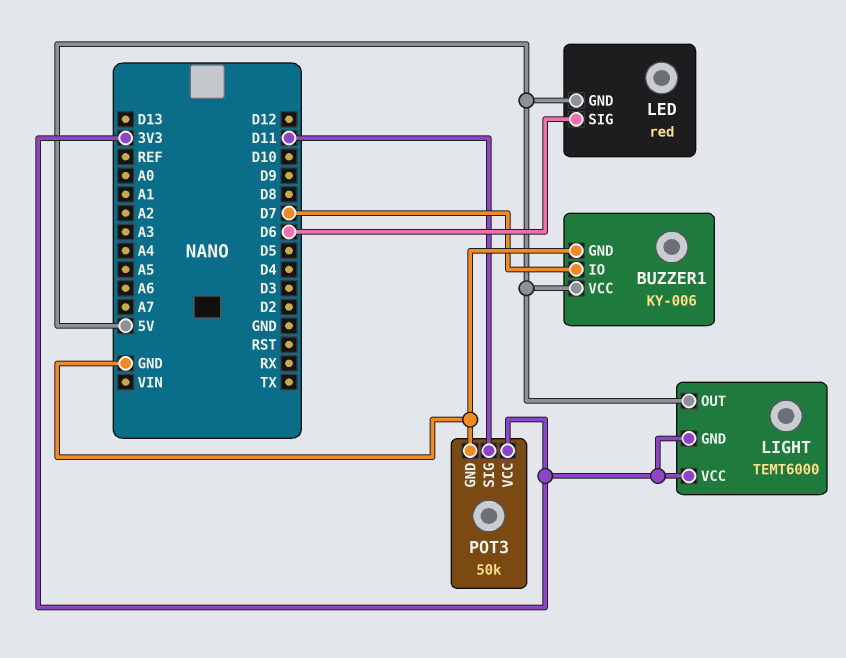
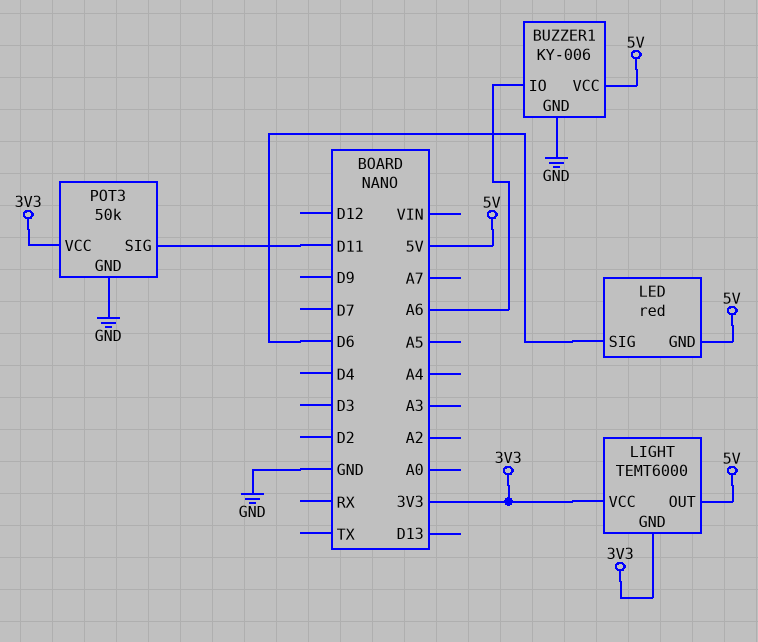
BUZZER1 pin IO: D7 -> A6

